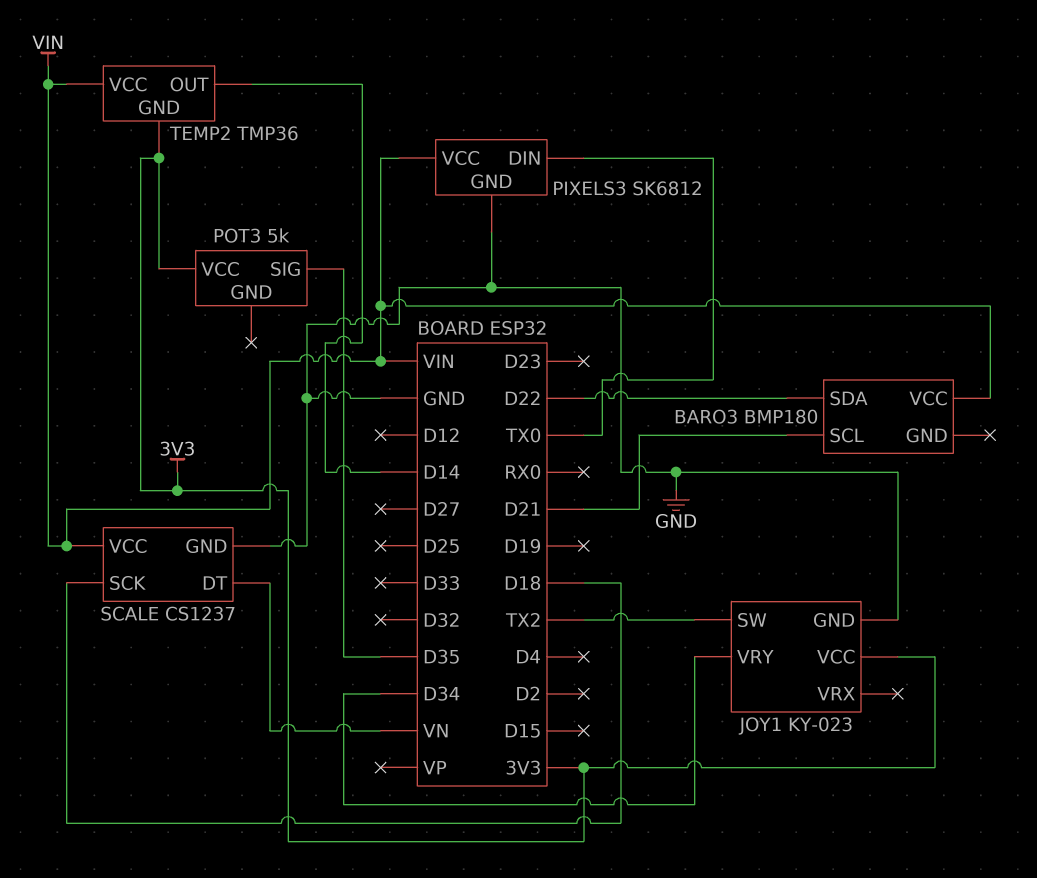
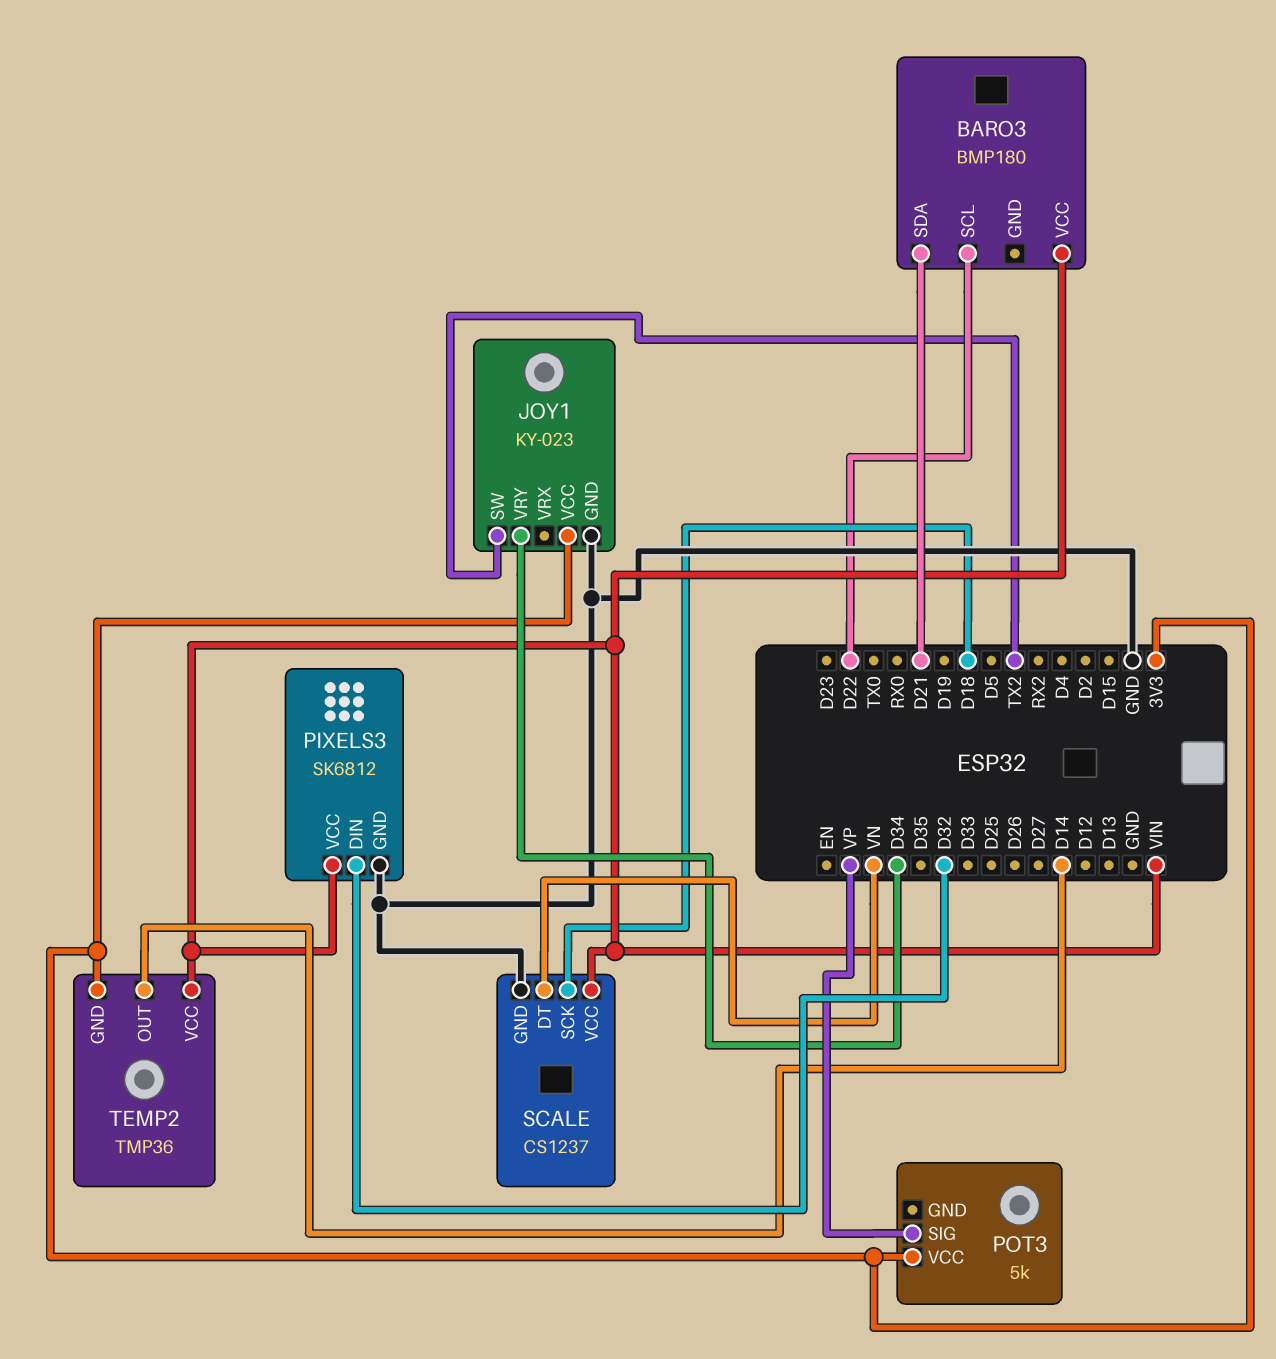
BARO3 pin SCL: D21 -> D22
BARO3 pin SDA: D22 -> D21
PIXELS3 pin DIN: TX0 -> D32
POT3 pin SIG: D35 -> VP

